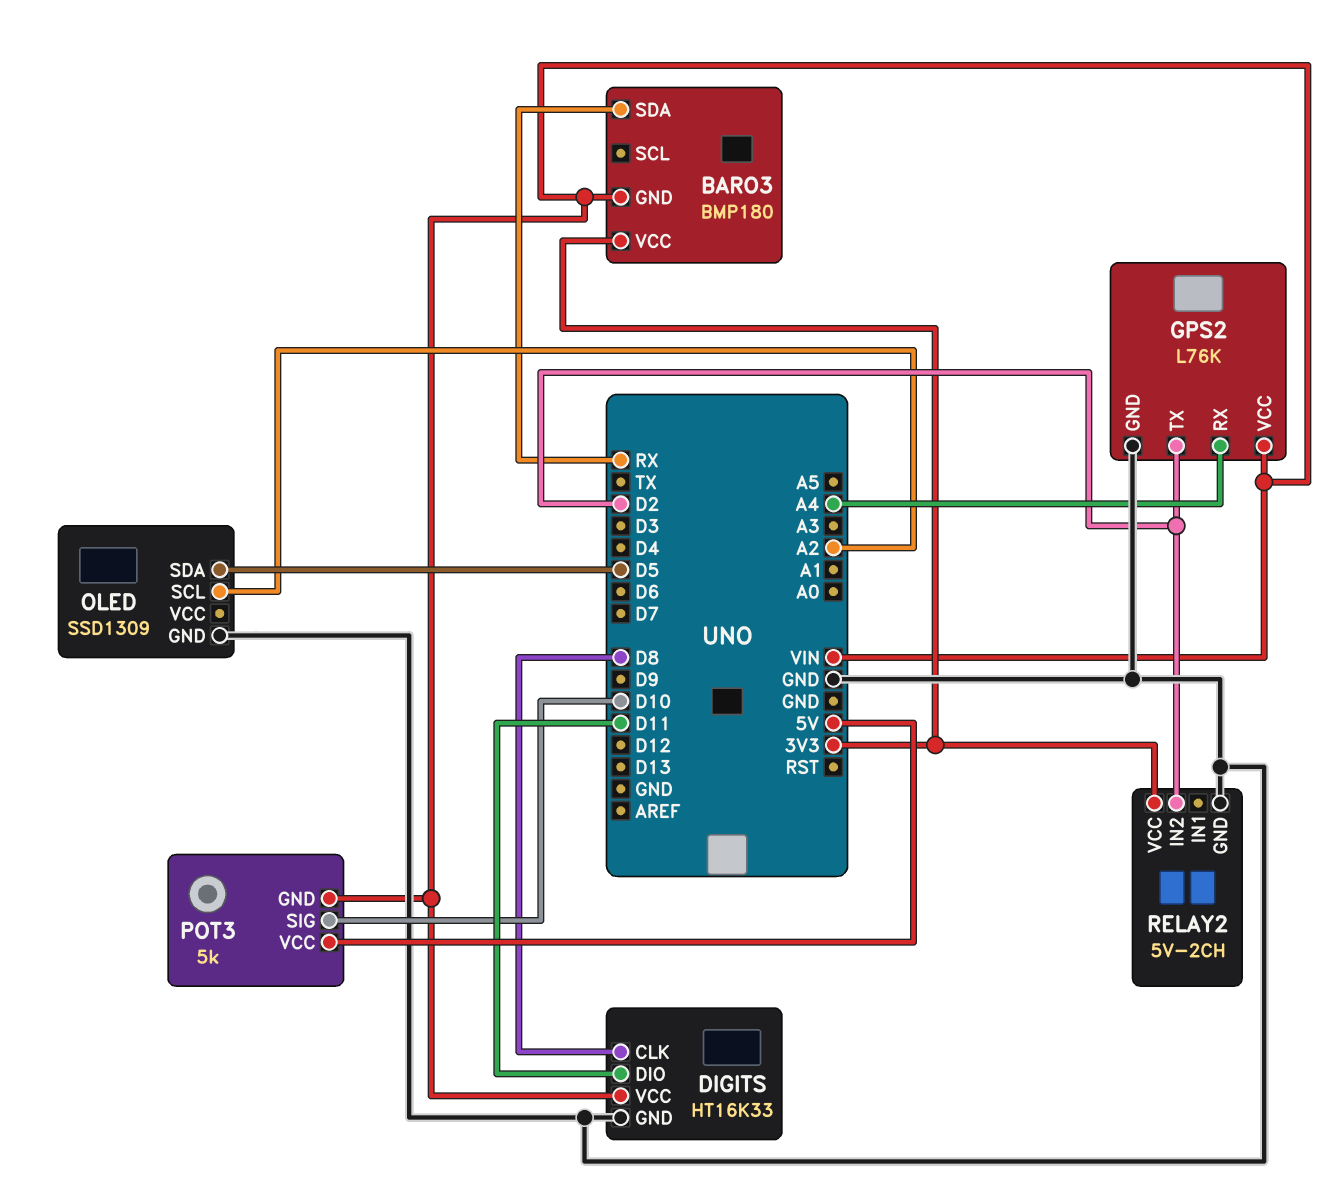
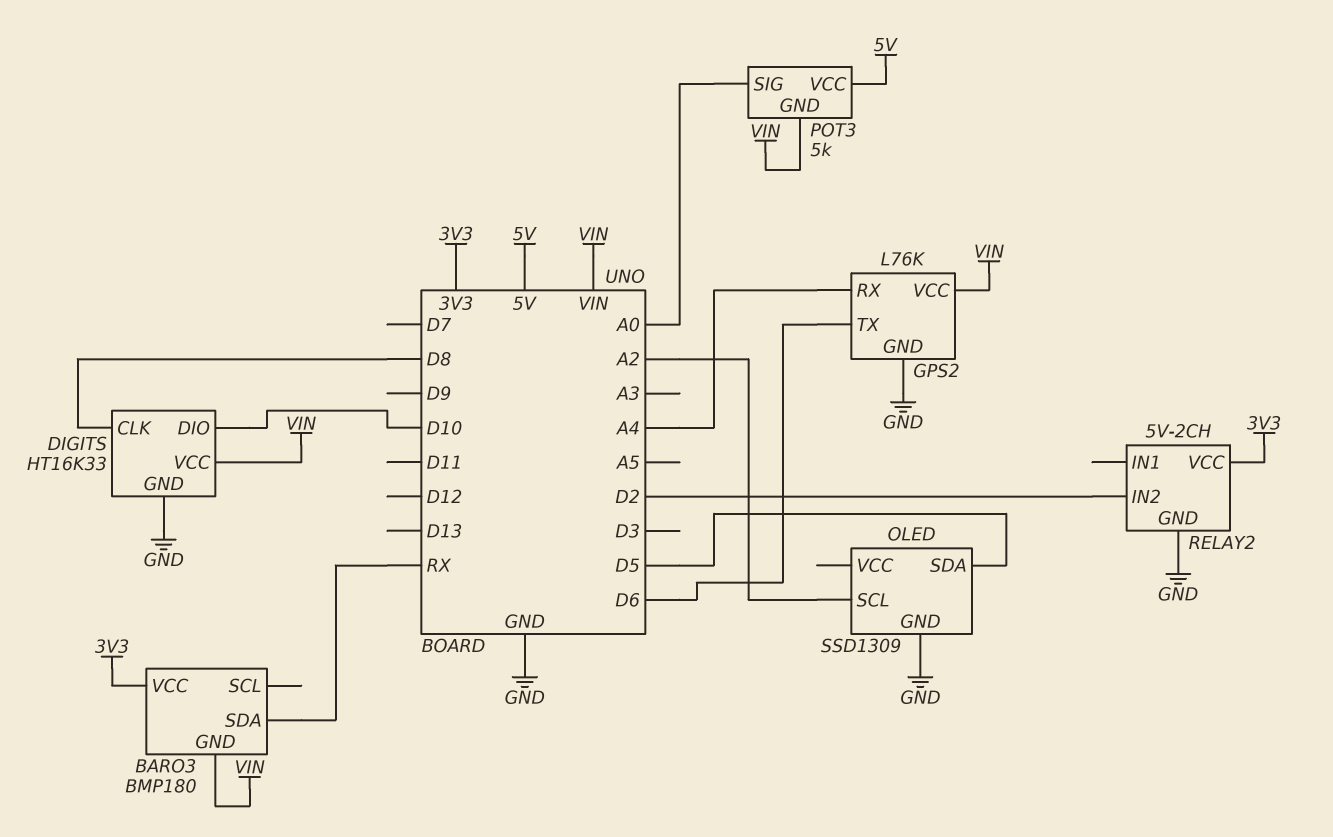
DIGITS pin DIO: D11 -> D10
GPS2 pin TX: D2 -> D6
POT3 pin SIG: D10 -> A0

